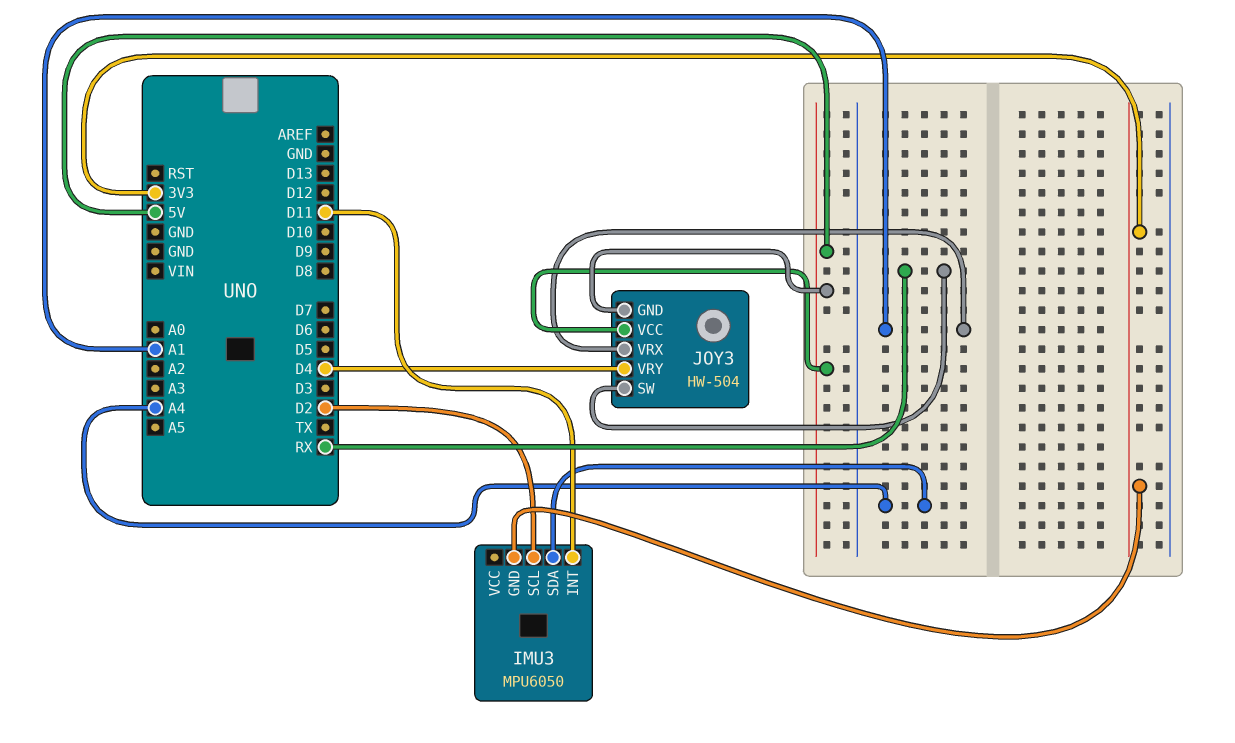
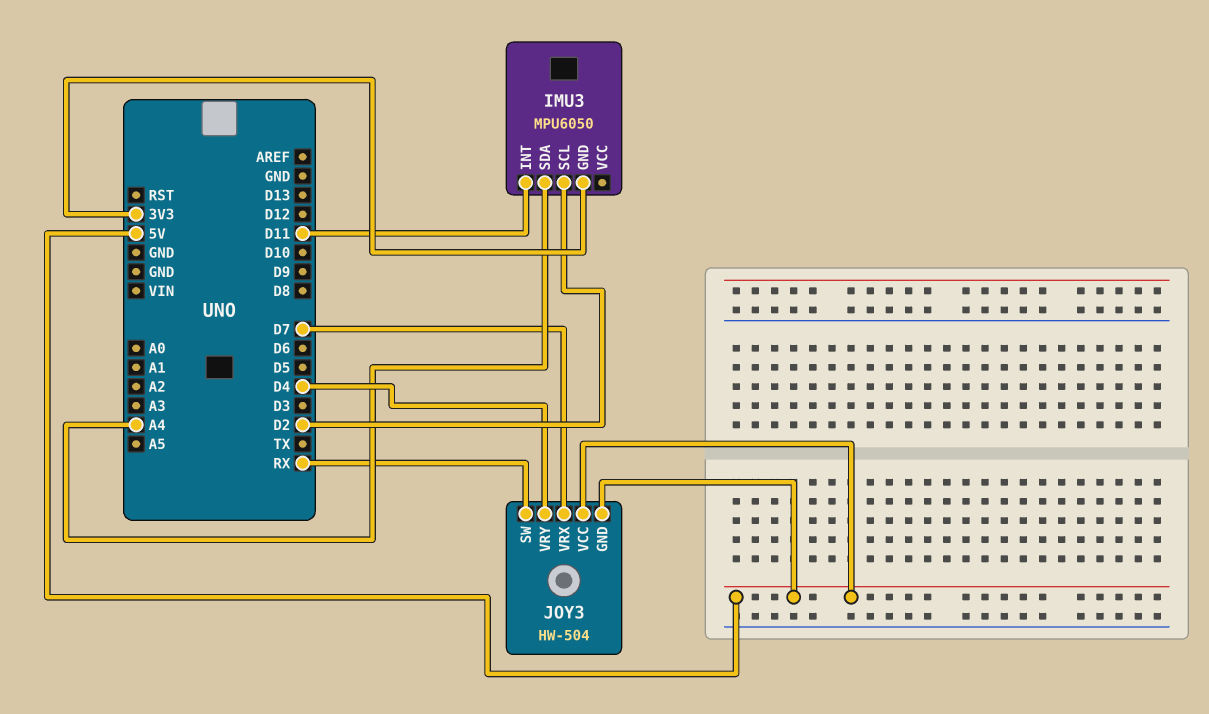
JOY3 pin VRX: A1 -> D7

